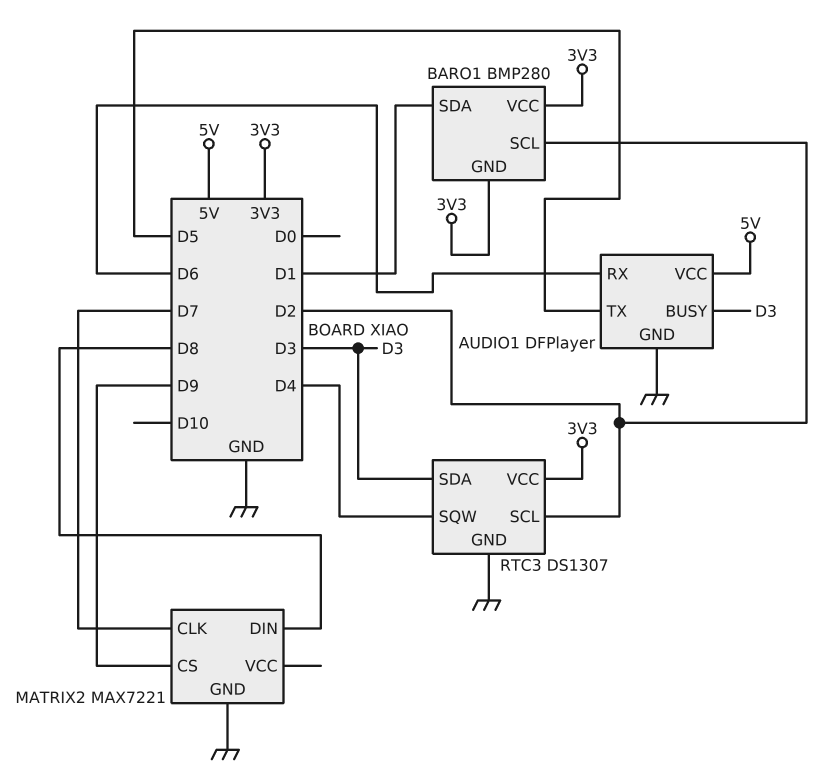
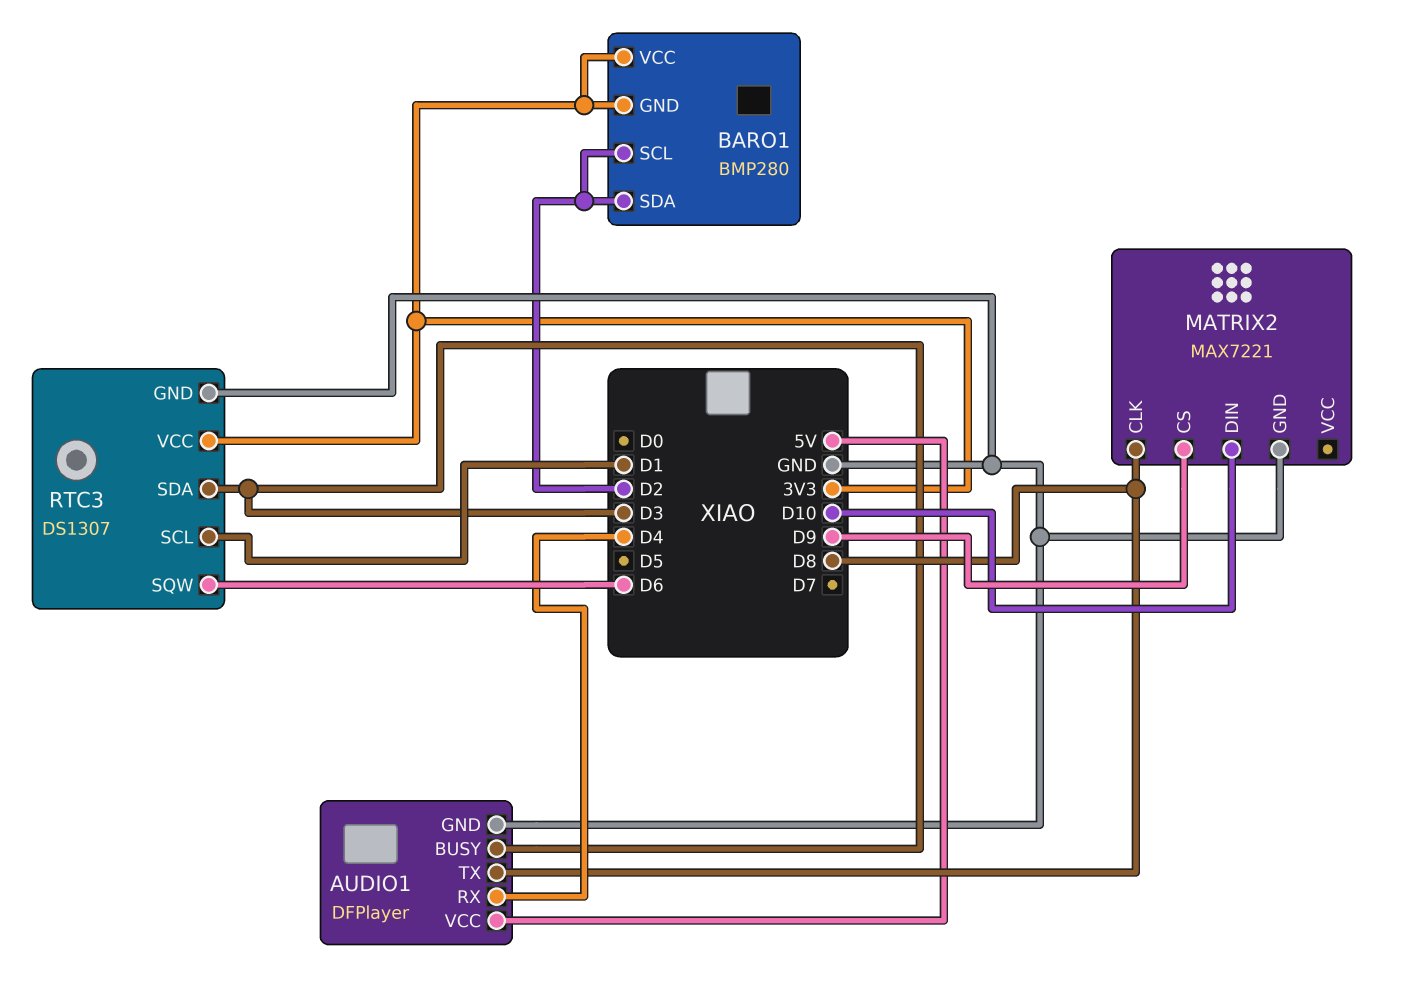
AUDIO1 pin RX: D6 -> D4
AUDIO1 pin TX: D5 -> D8
BARO1 pin SDA: D1 -> D2
MATRIX2 pin CLK: D7 -> D8
MATRIX2 pin DIN: D8 -> D10
RTC3 pin SCL: D2 -> D1
RTC3 pin SQW: D4 -> D6

